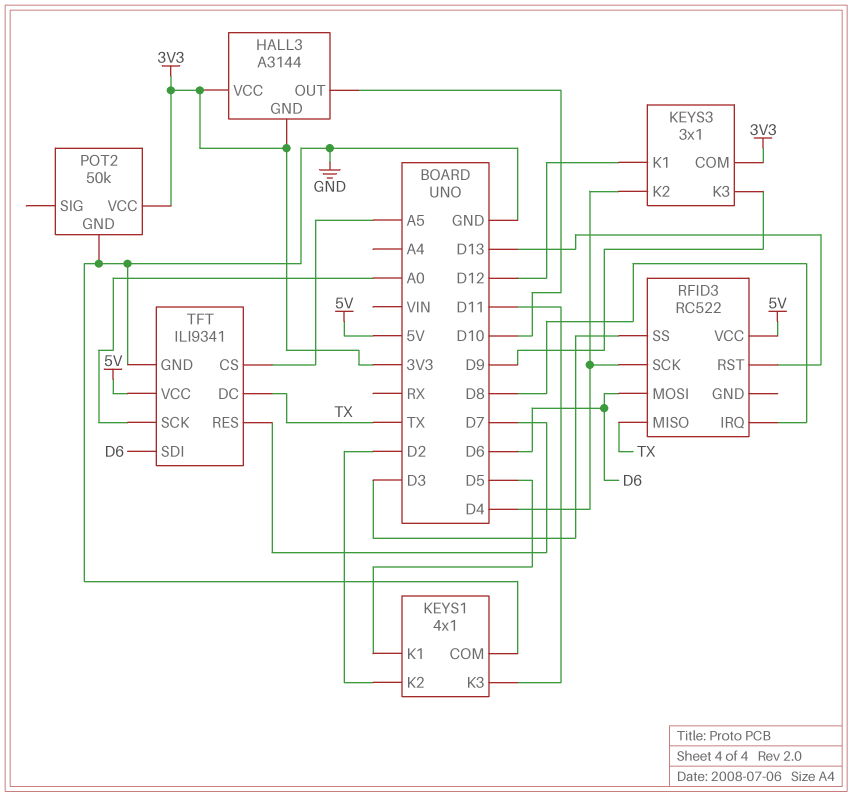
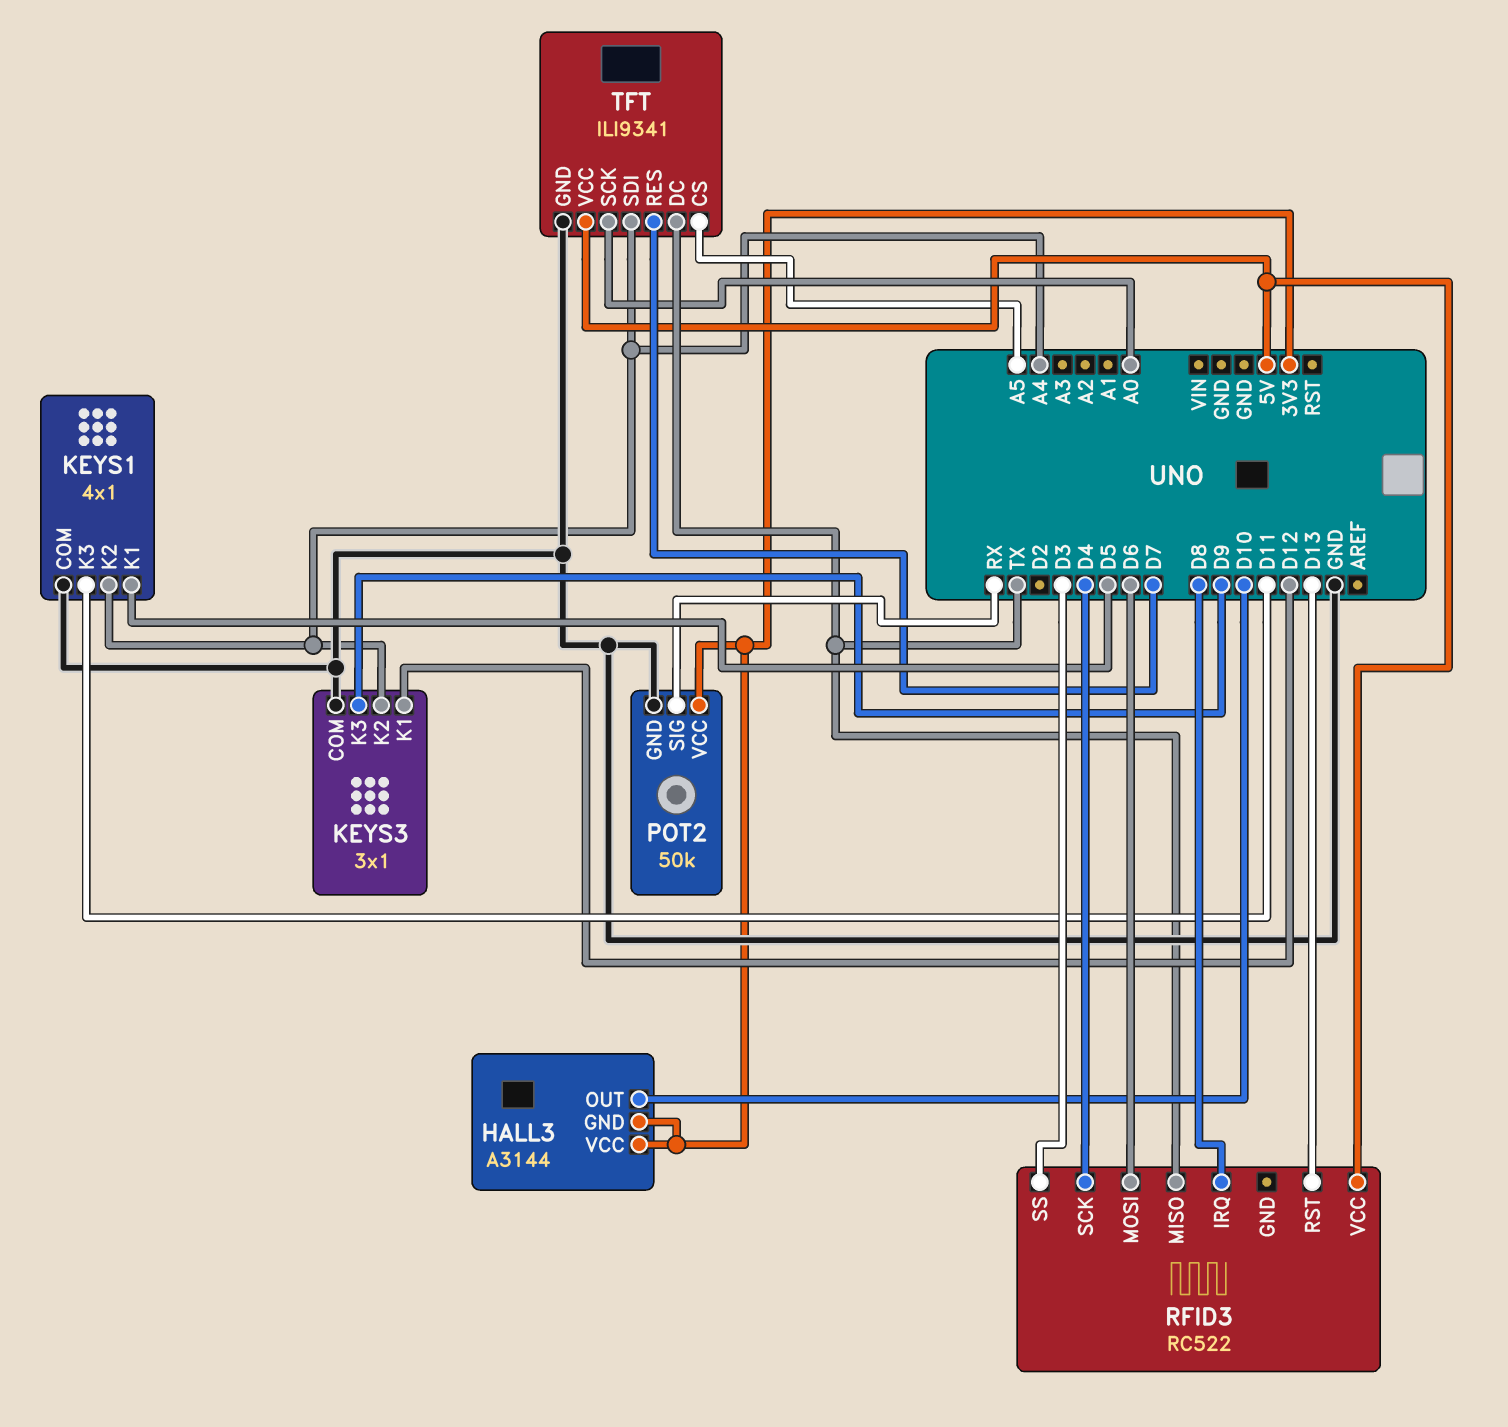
KEYS1 pin K2: D2 -> A4
KEYS3 pin COM: 3V3 -> GND
KEYS3 pin K2: D4 -> A4
POT2 pin SIG: none -> RX
TFT pin SDI: D6 -> A4

